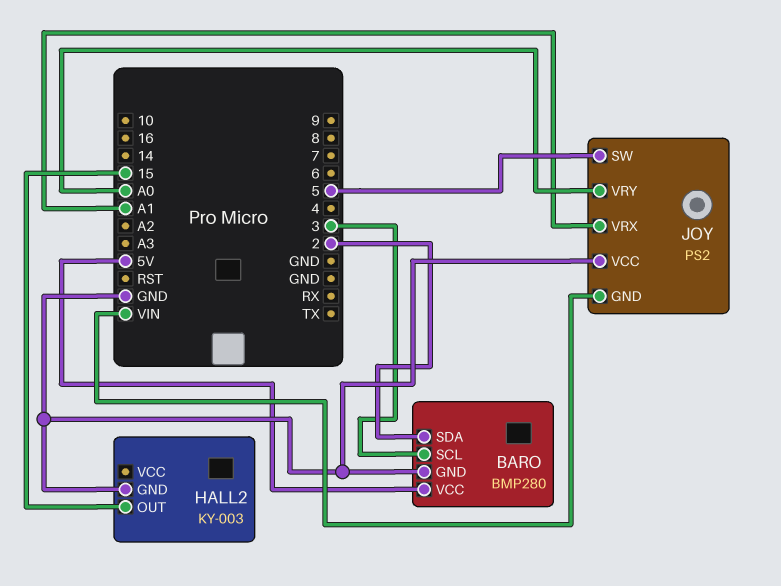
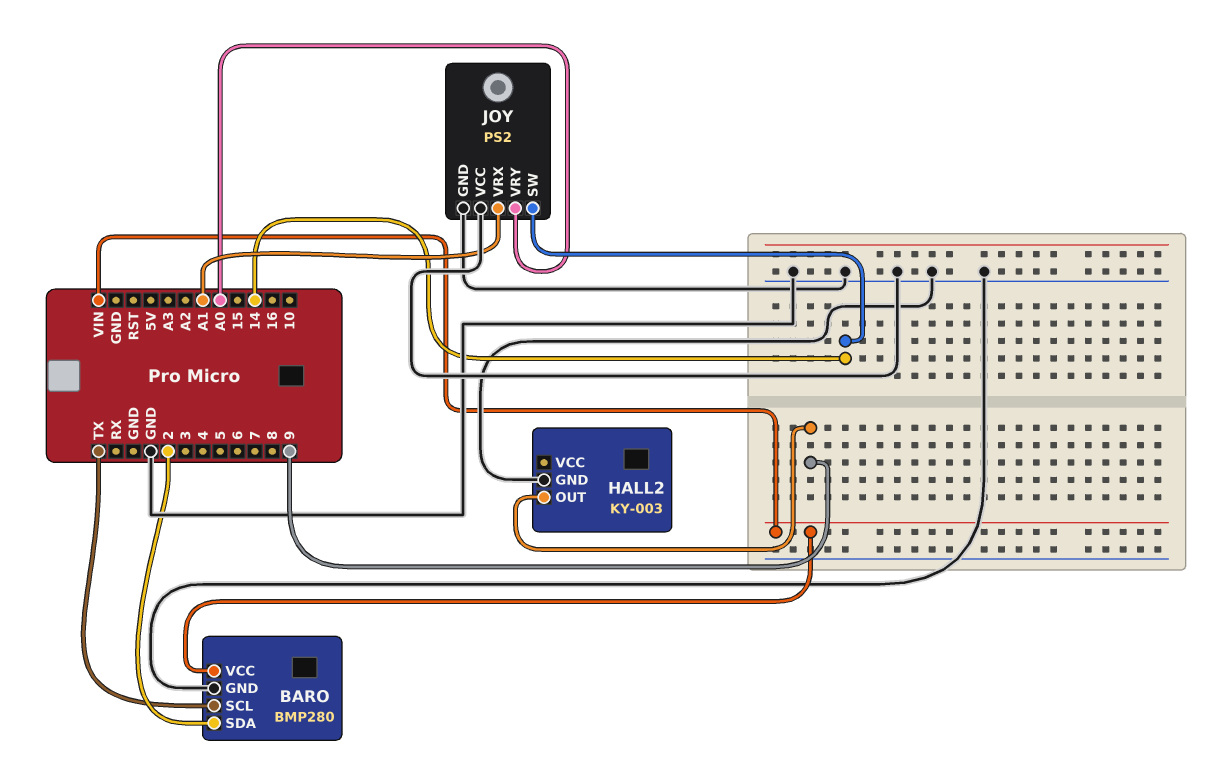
BARO pin SCL: 3 -> TX
BARO pin VCC: 5V -> VIN
HALL2 pin OUT: 15 -> 9
JOY pin GND: VIN -> GND
JOY pin SW: 5 -> 14

